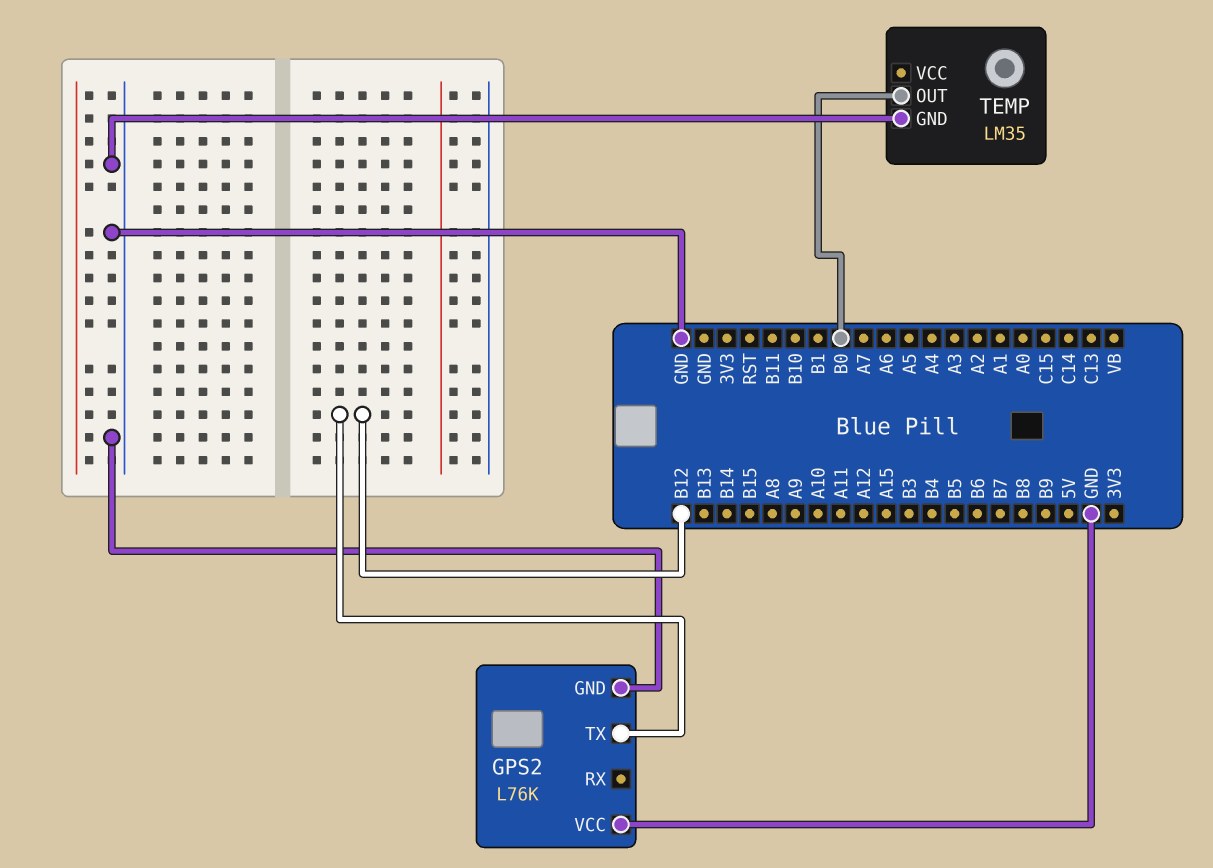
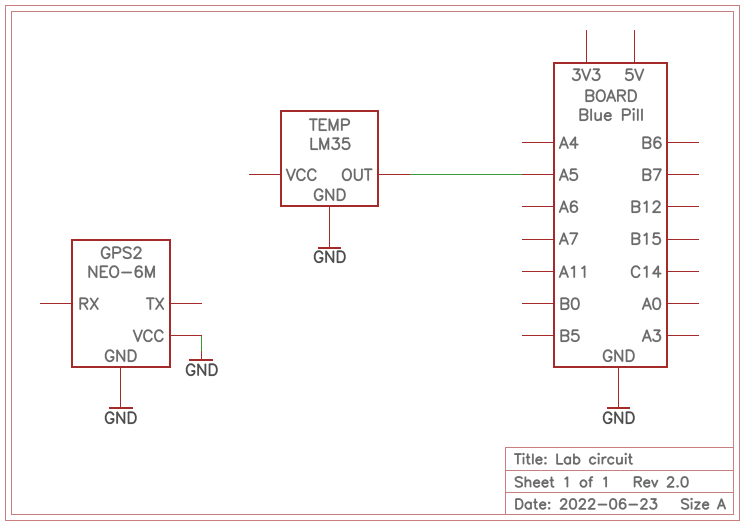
GPS2: L76K -> NEO-6M
GPS2 pin TX: B12 -> none
TEMP pin OUT: B0 -> A5

